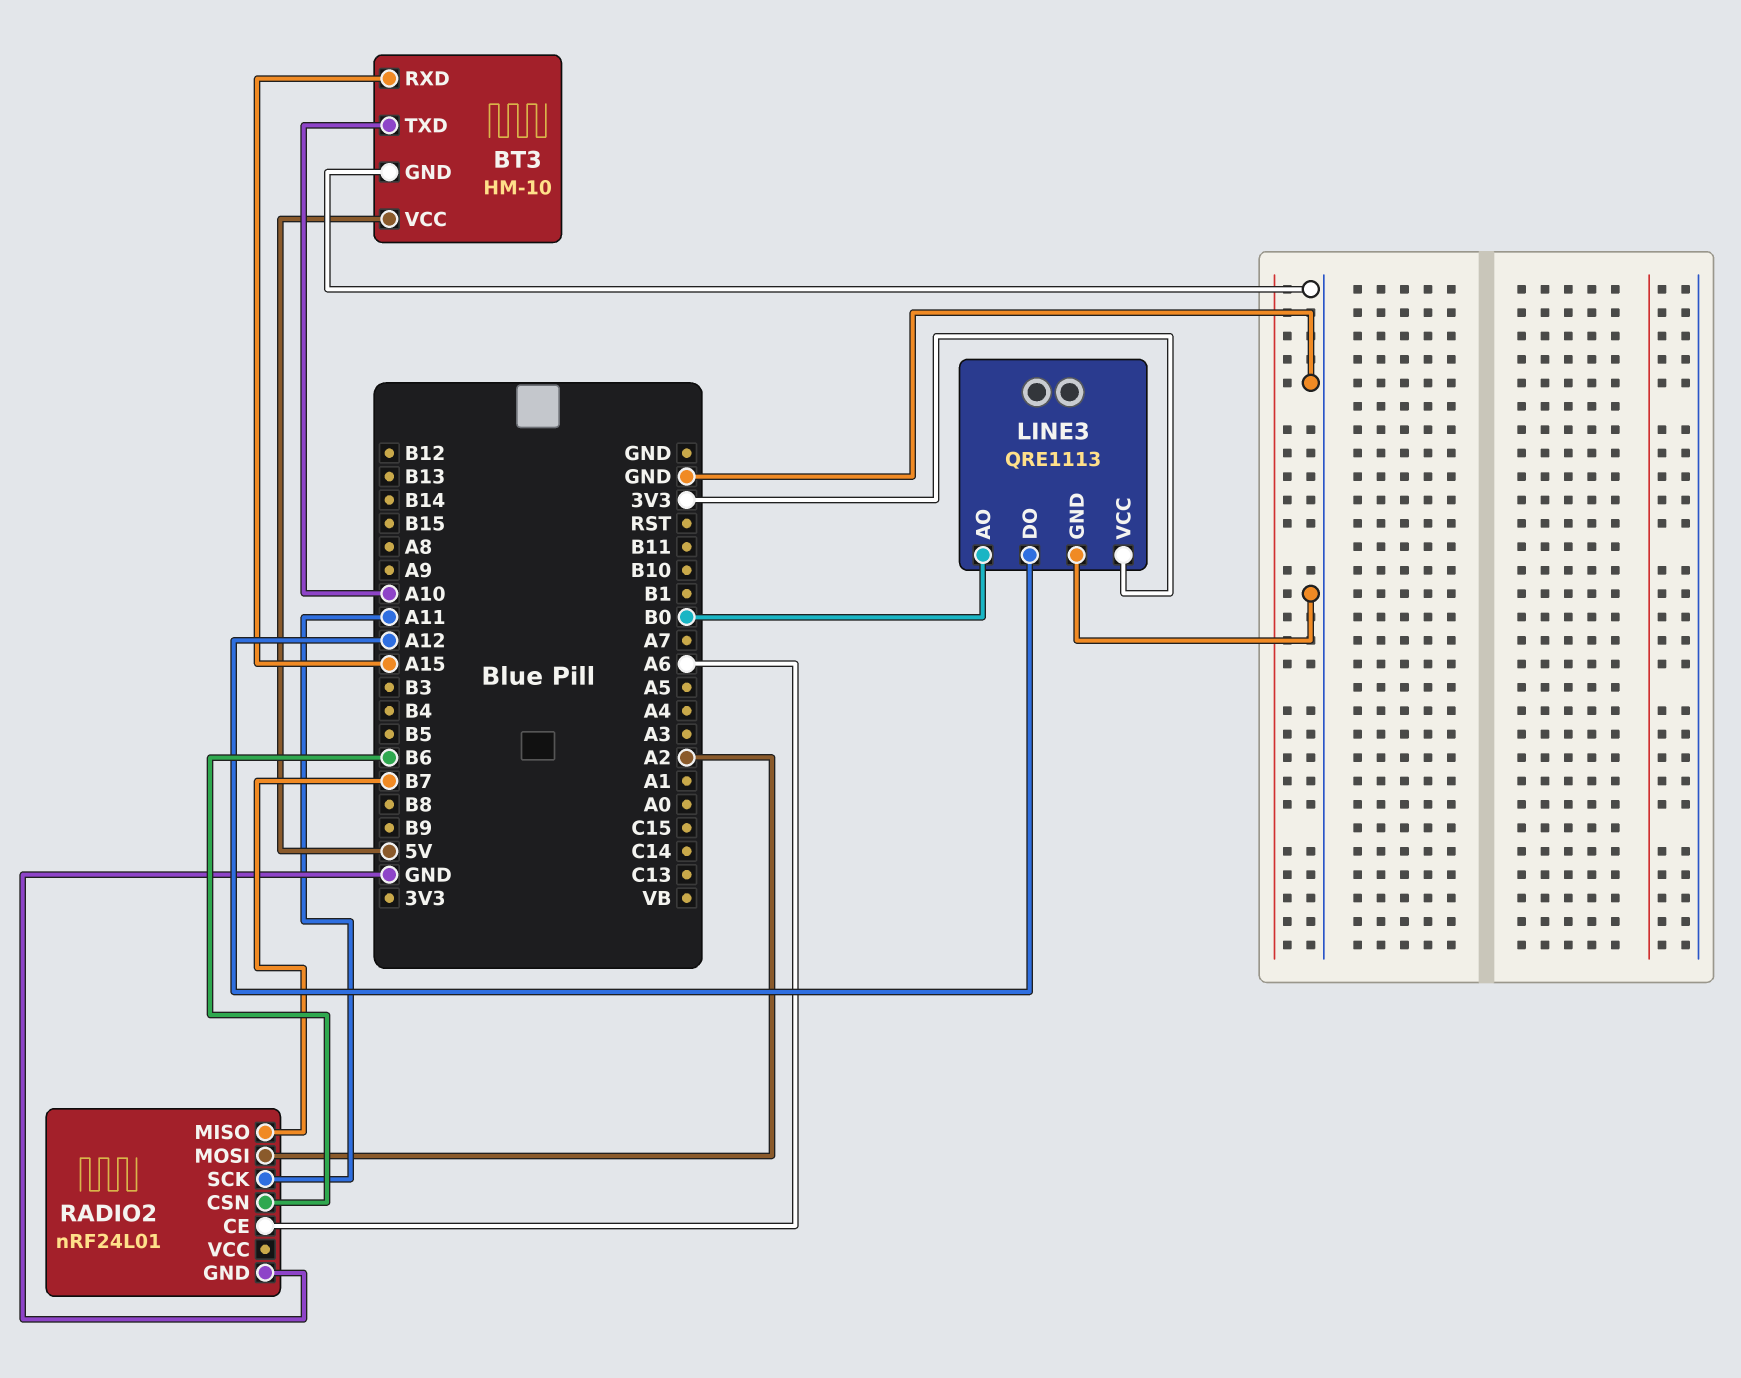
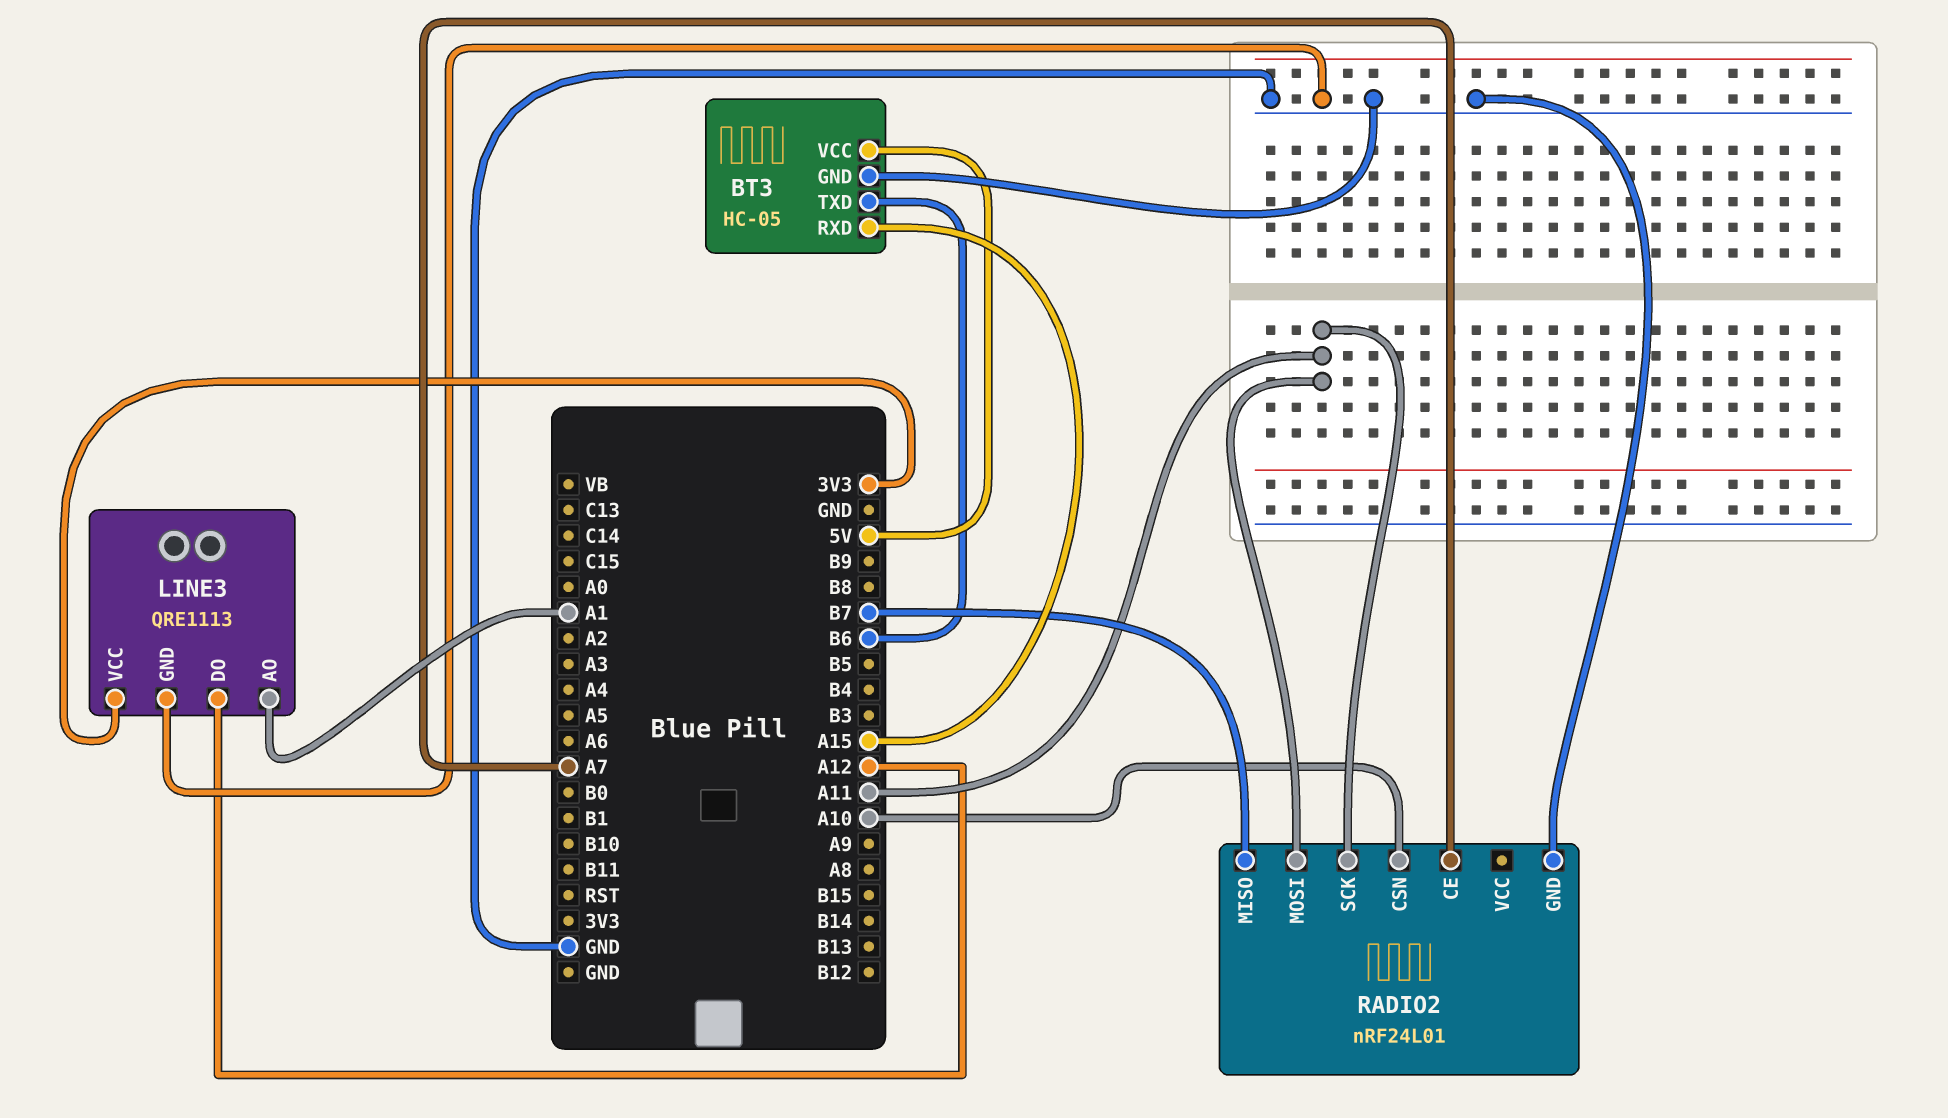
BT3: HM-10 -> HC-05
BT3 pin TXD: A10 -> B6
LINE3 pin AO: B0 -> A1
RADIO2 pin CE: A6 -> A7
RADIO2 pin CSN: B6 -> A10
RADIO2 pin MOSI: A2 -> A11

